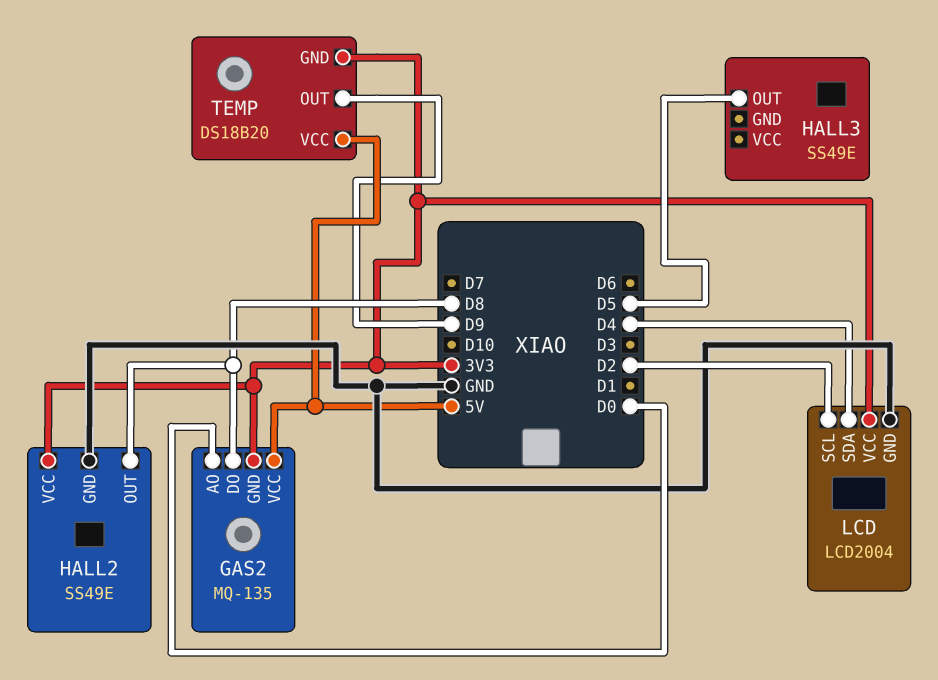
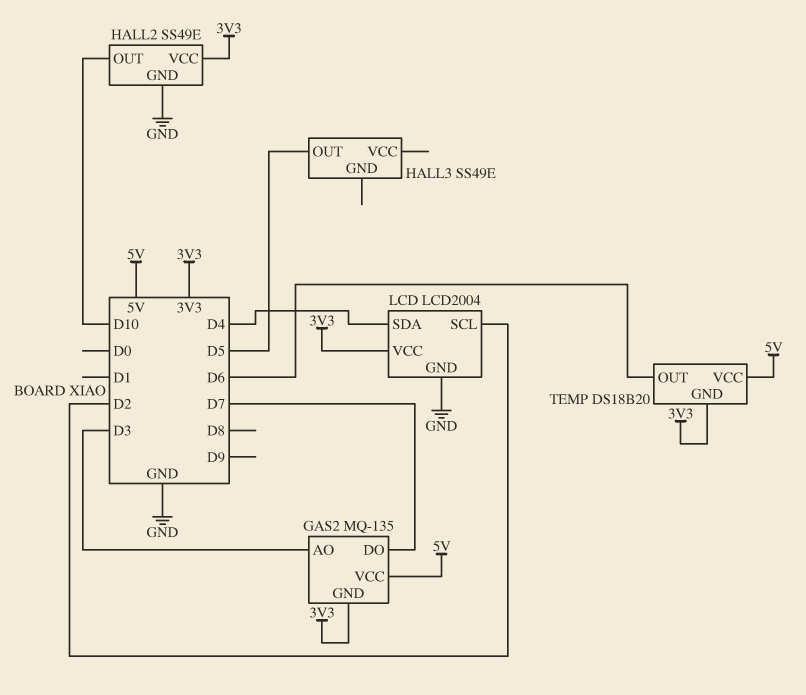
GAS2 pin AO: D0 -> D3
GAS2 pin DO: D8 -> D7
HALL2 pin OUT: D8 -> D10
TEMP pin OUT: D9 -> D6

